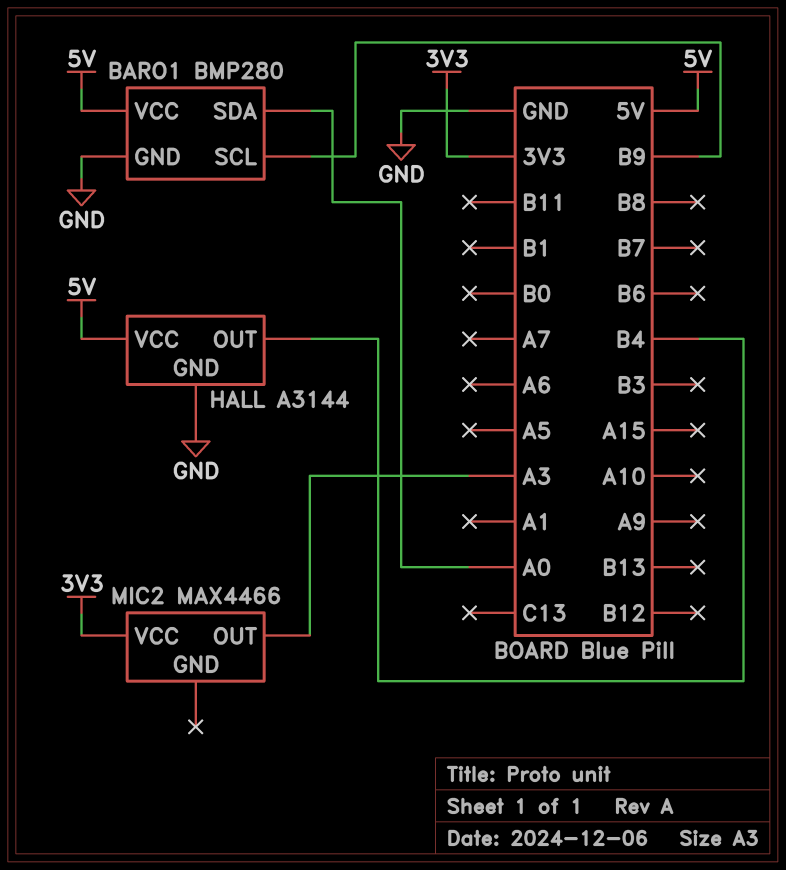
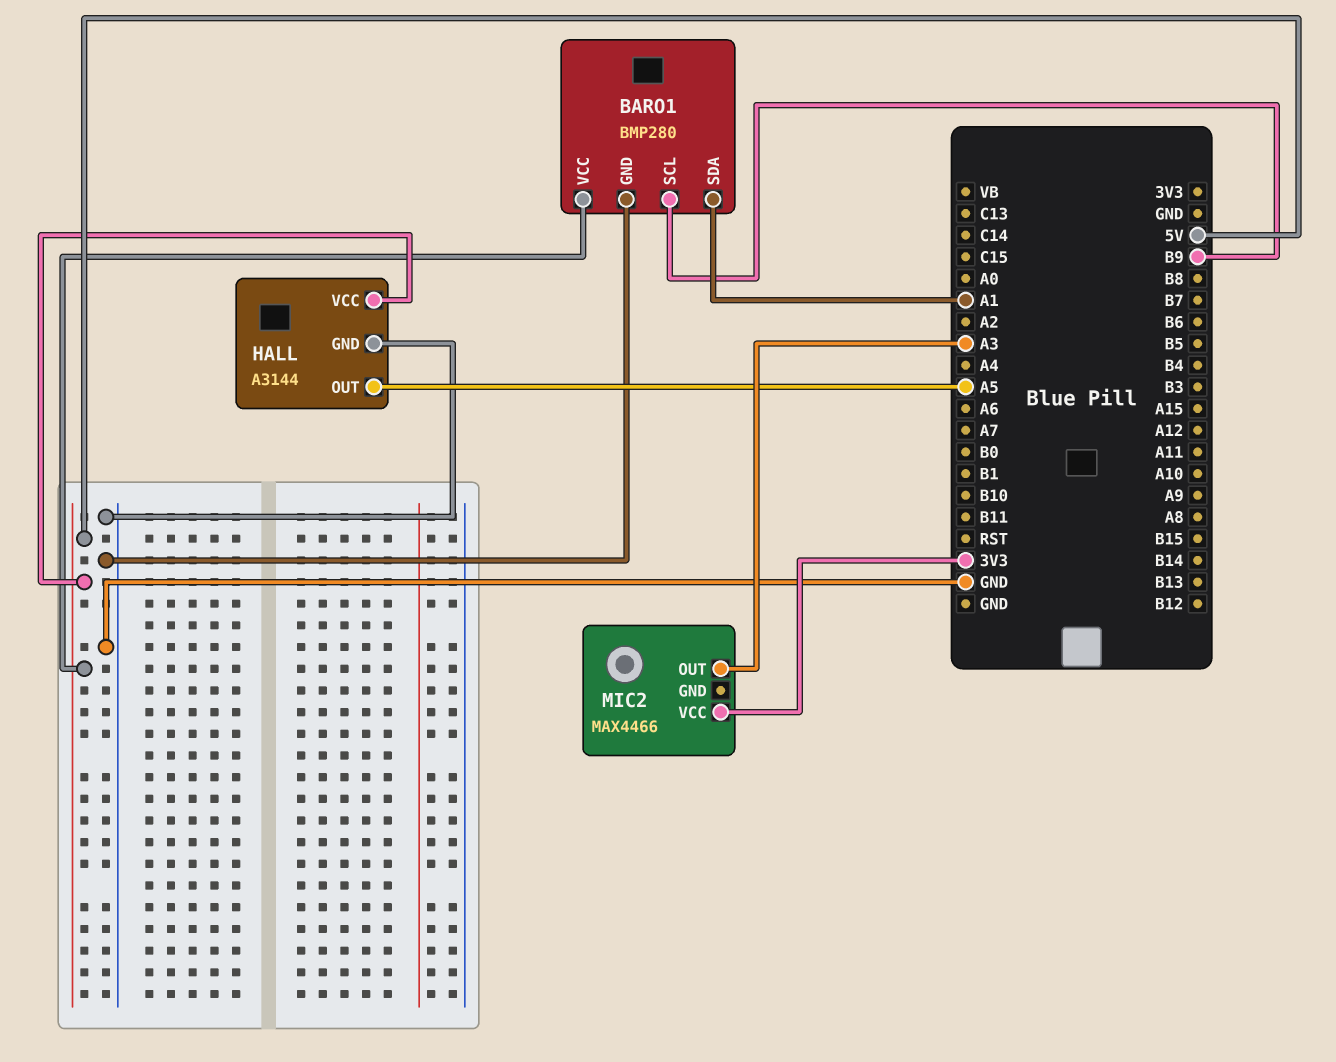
BARO1 pin SDA: A0 -> A1
HALL pin OUT: B4 -> A5

